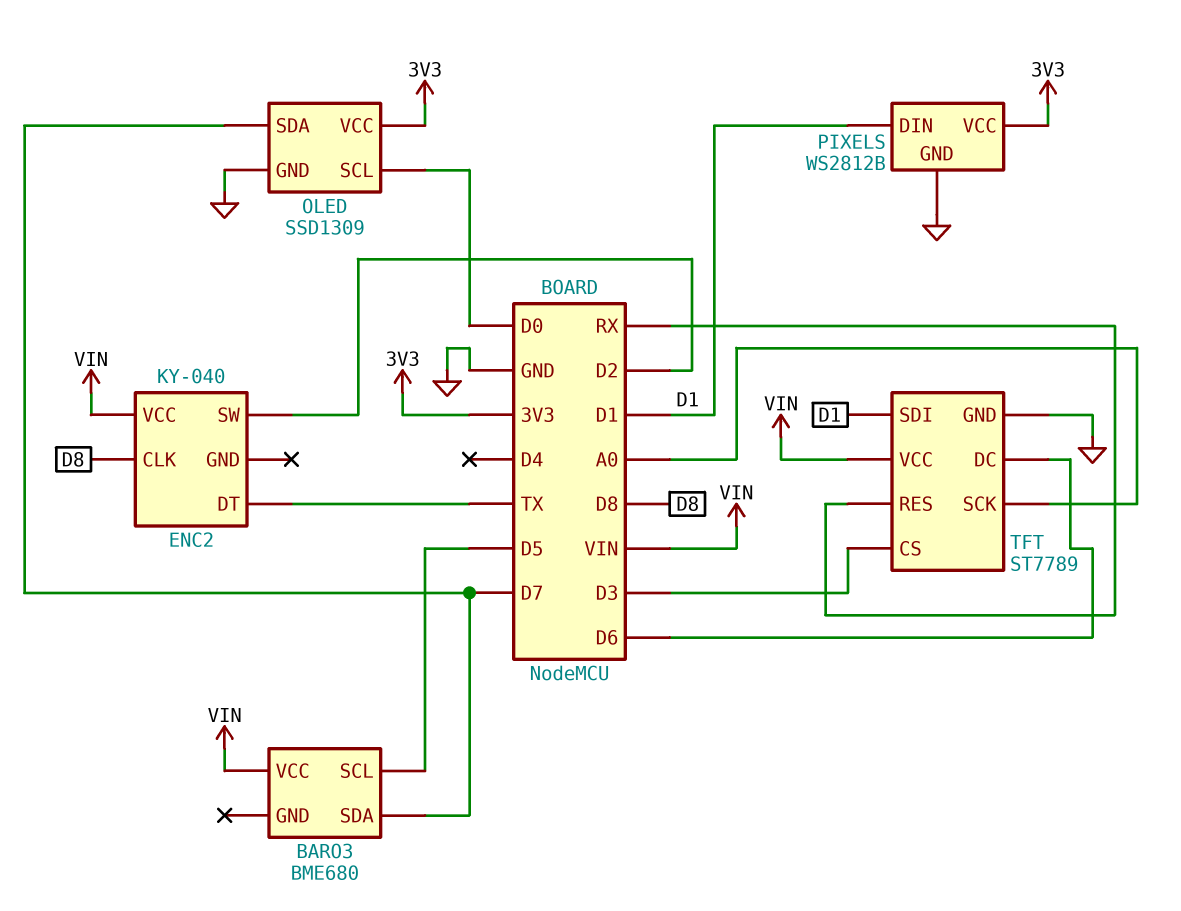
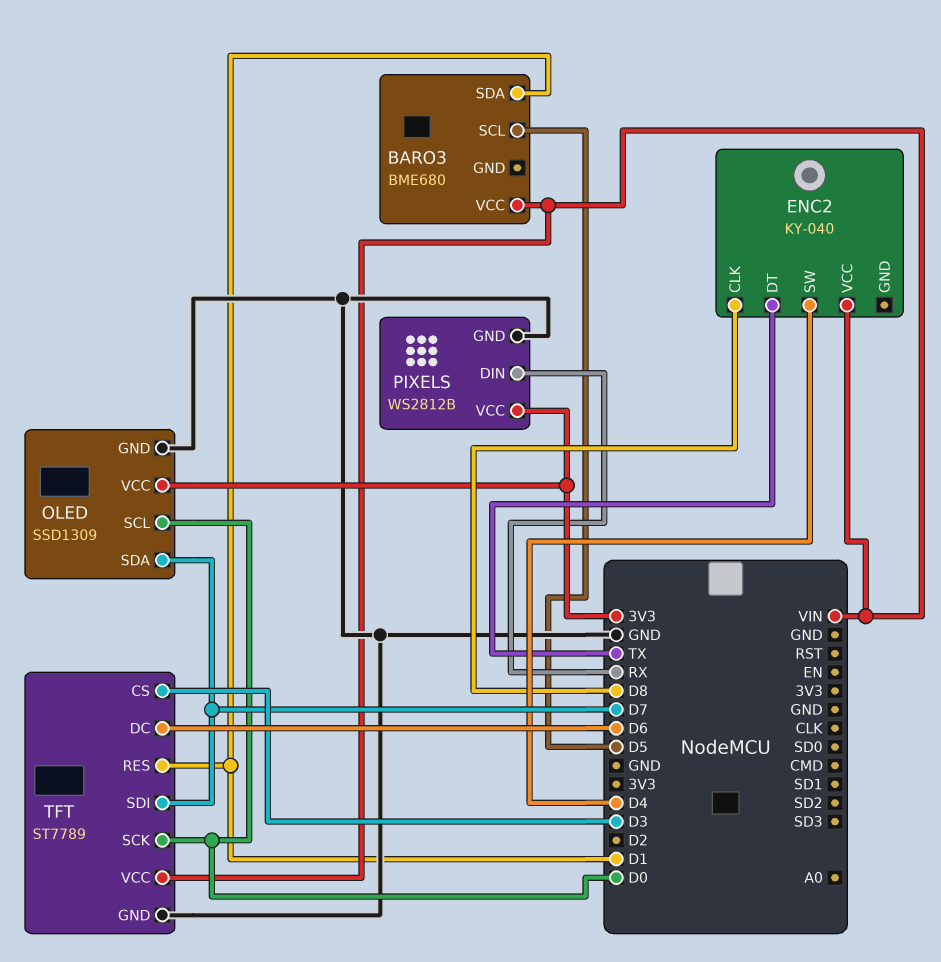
BARO3 pin SDA: D7 -> D1
ENC2 pin SW: D2 -> D4
PIXELS pin DIN: D1 -> RX
TFT pin RES: RX -> D1
TFT pin SCK: A0 -> D0
TFT pin SDI: D1 -> D7

